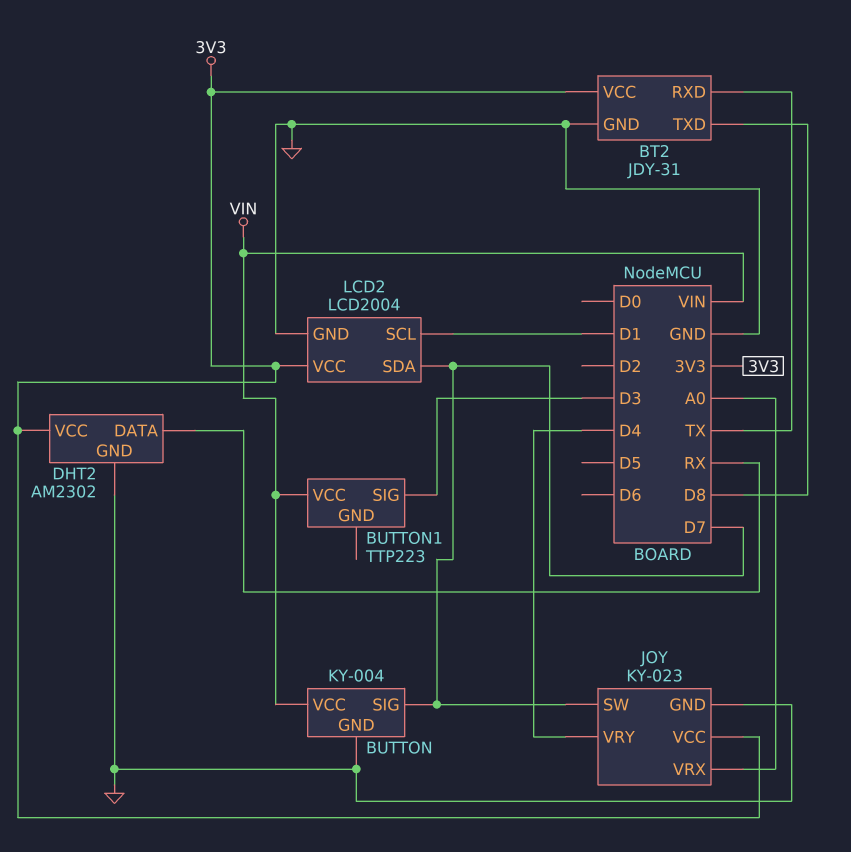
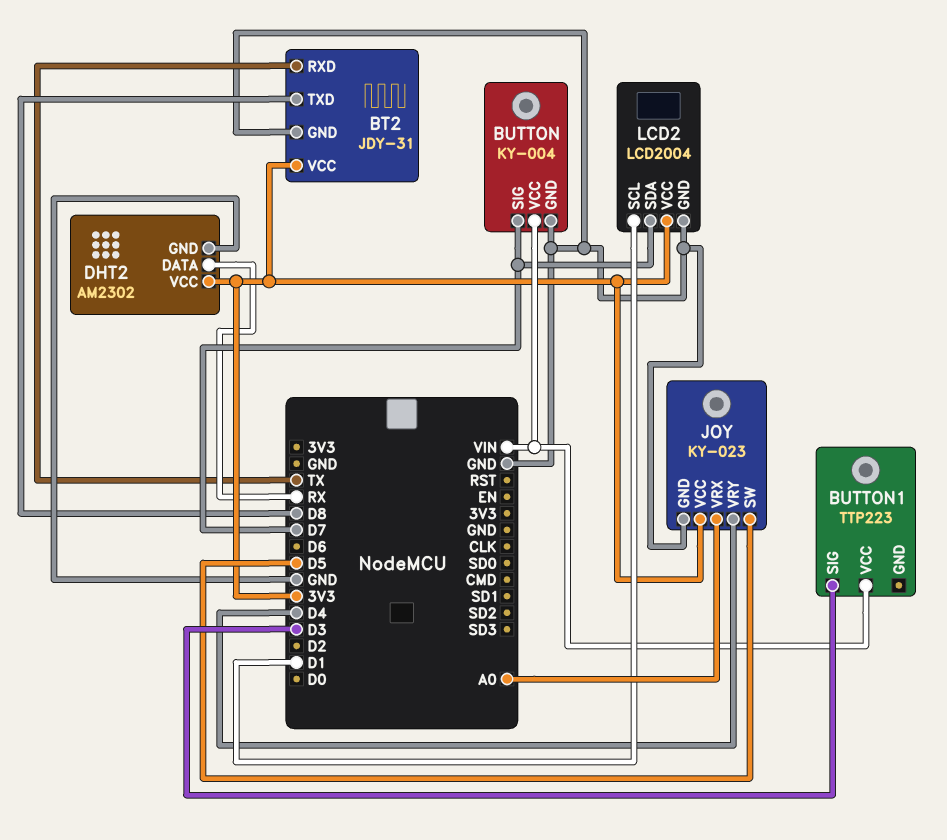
JOY pin SW: D7 -> D5

